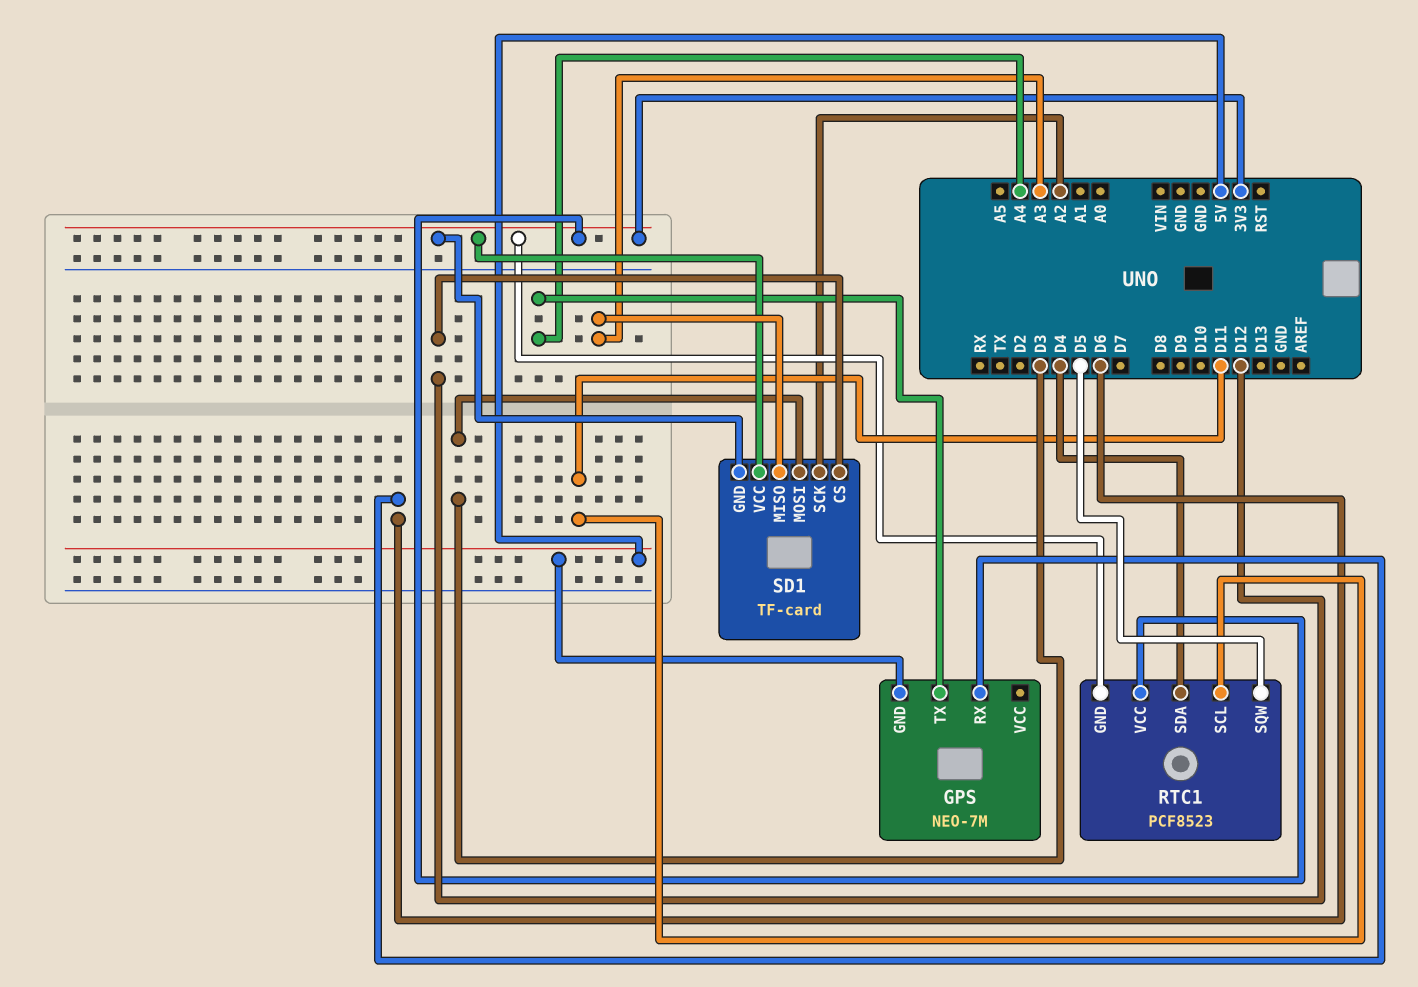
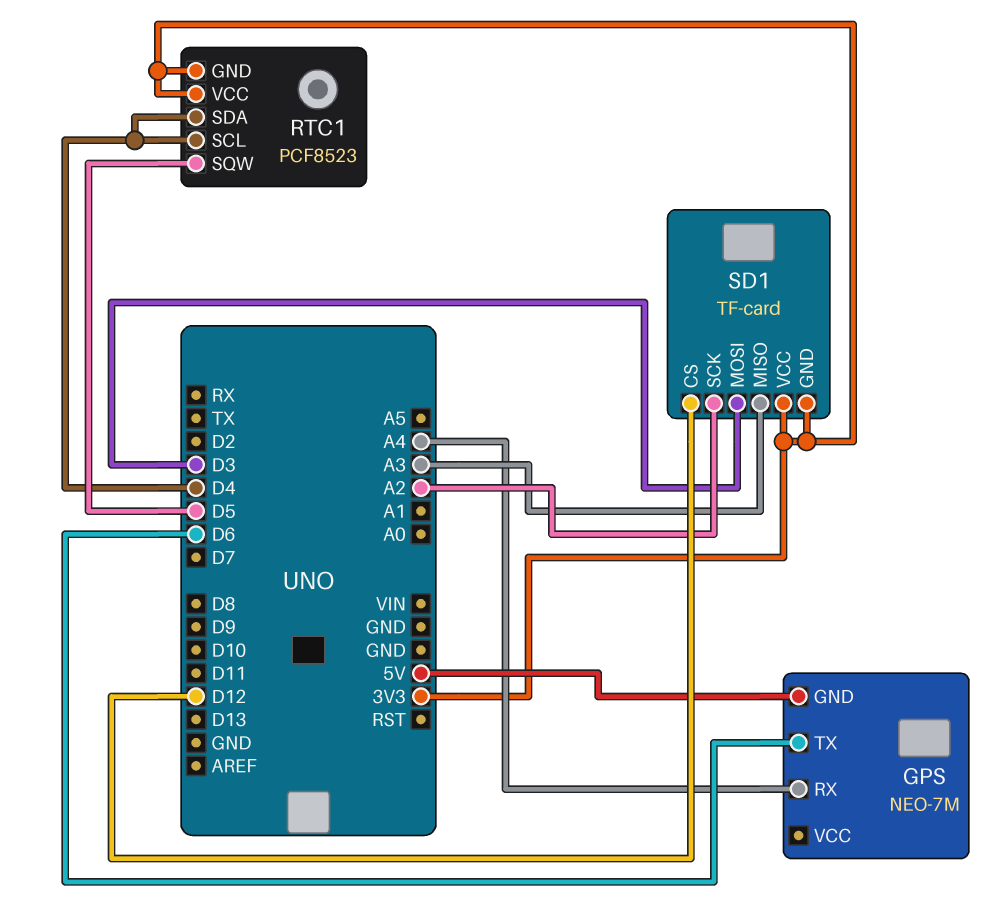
GPS pin RX: D6 -> A4
GPS pin TX: A4 -> D6
RTC1 pin SCL: D11 -> D4

